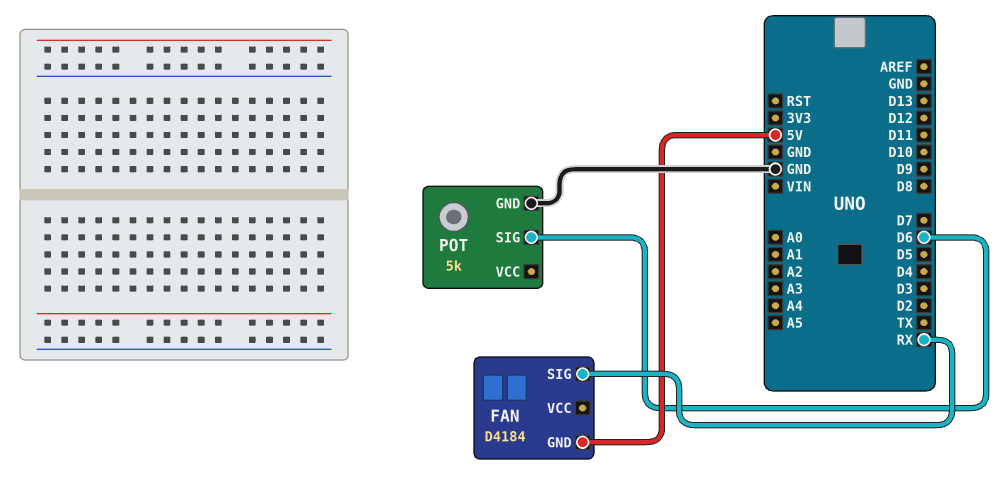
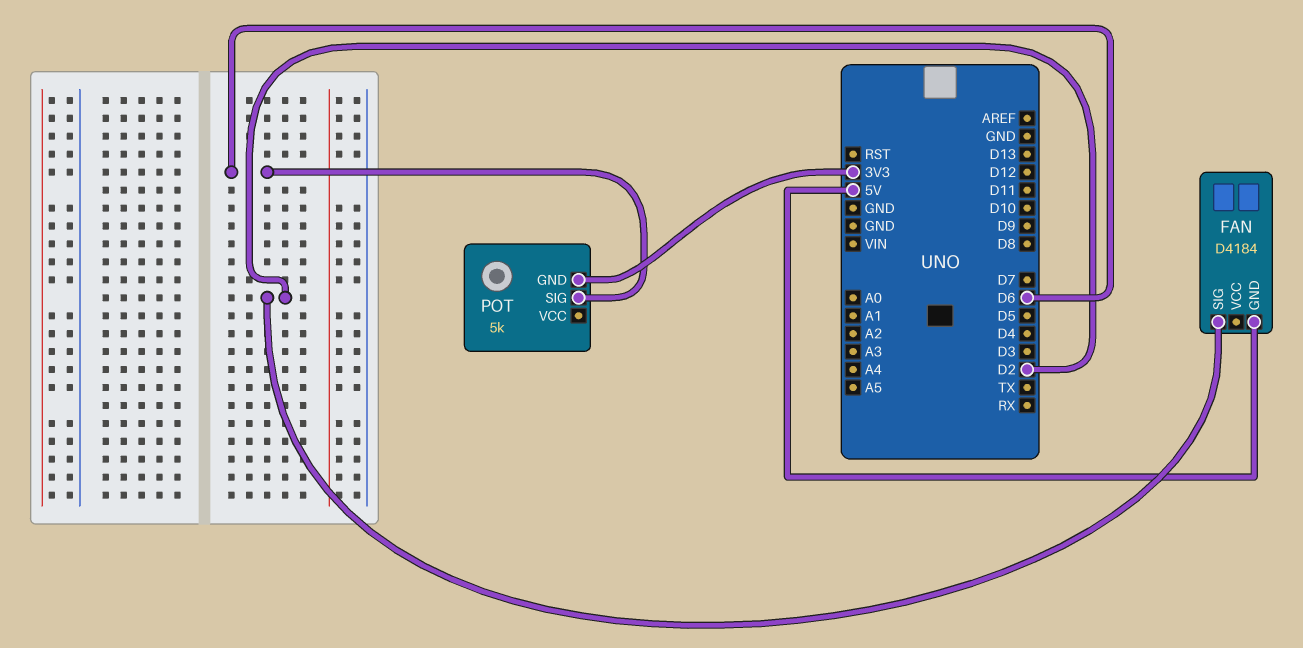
FAN pin SIG: RX -> D2
POT pin GND: GND -> 3V3

